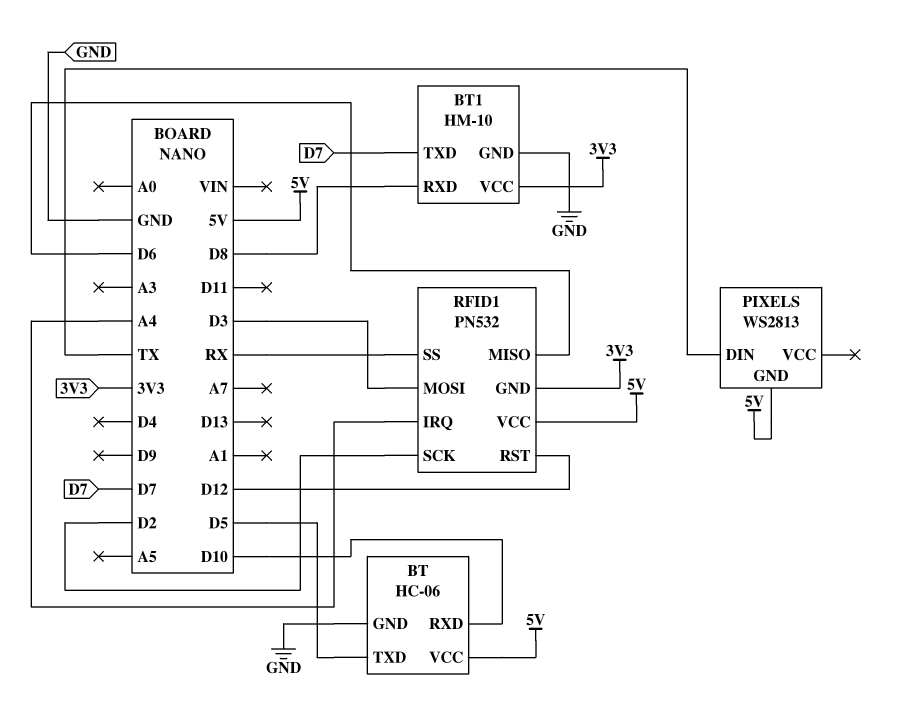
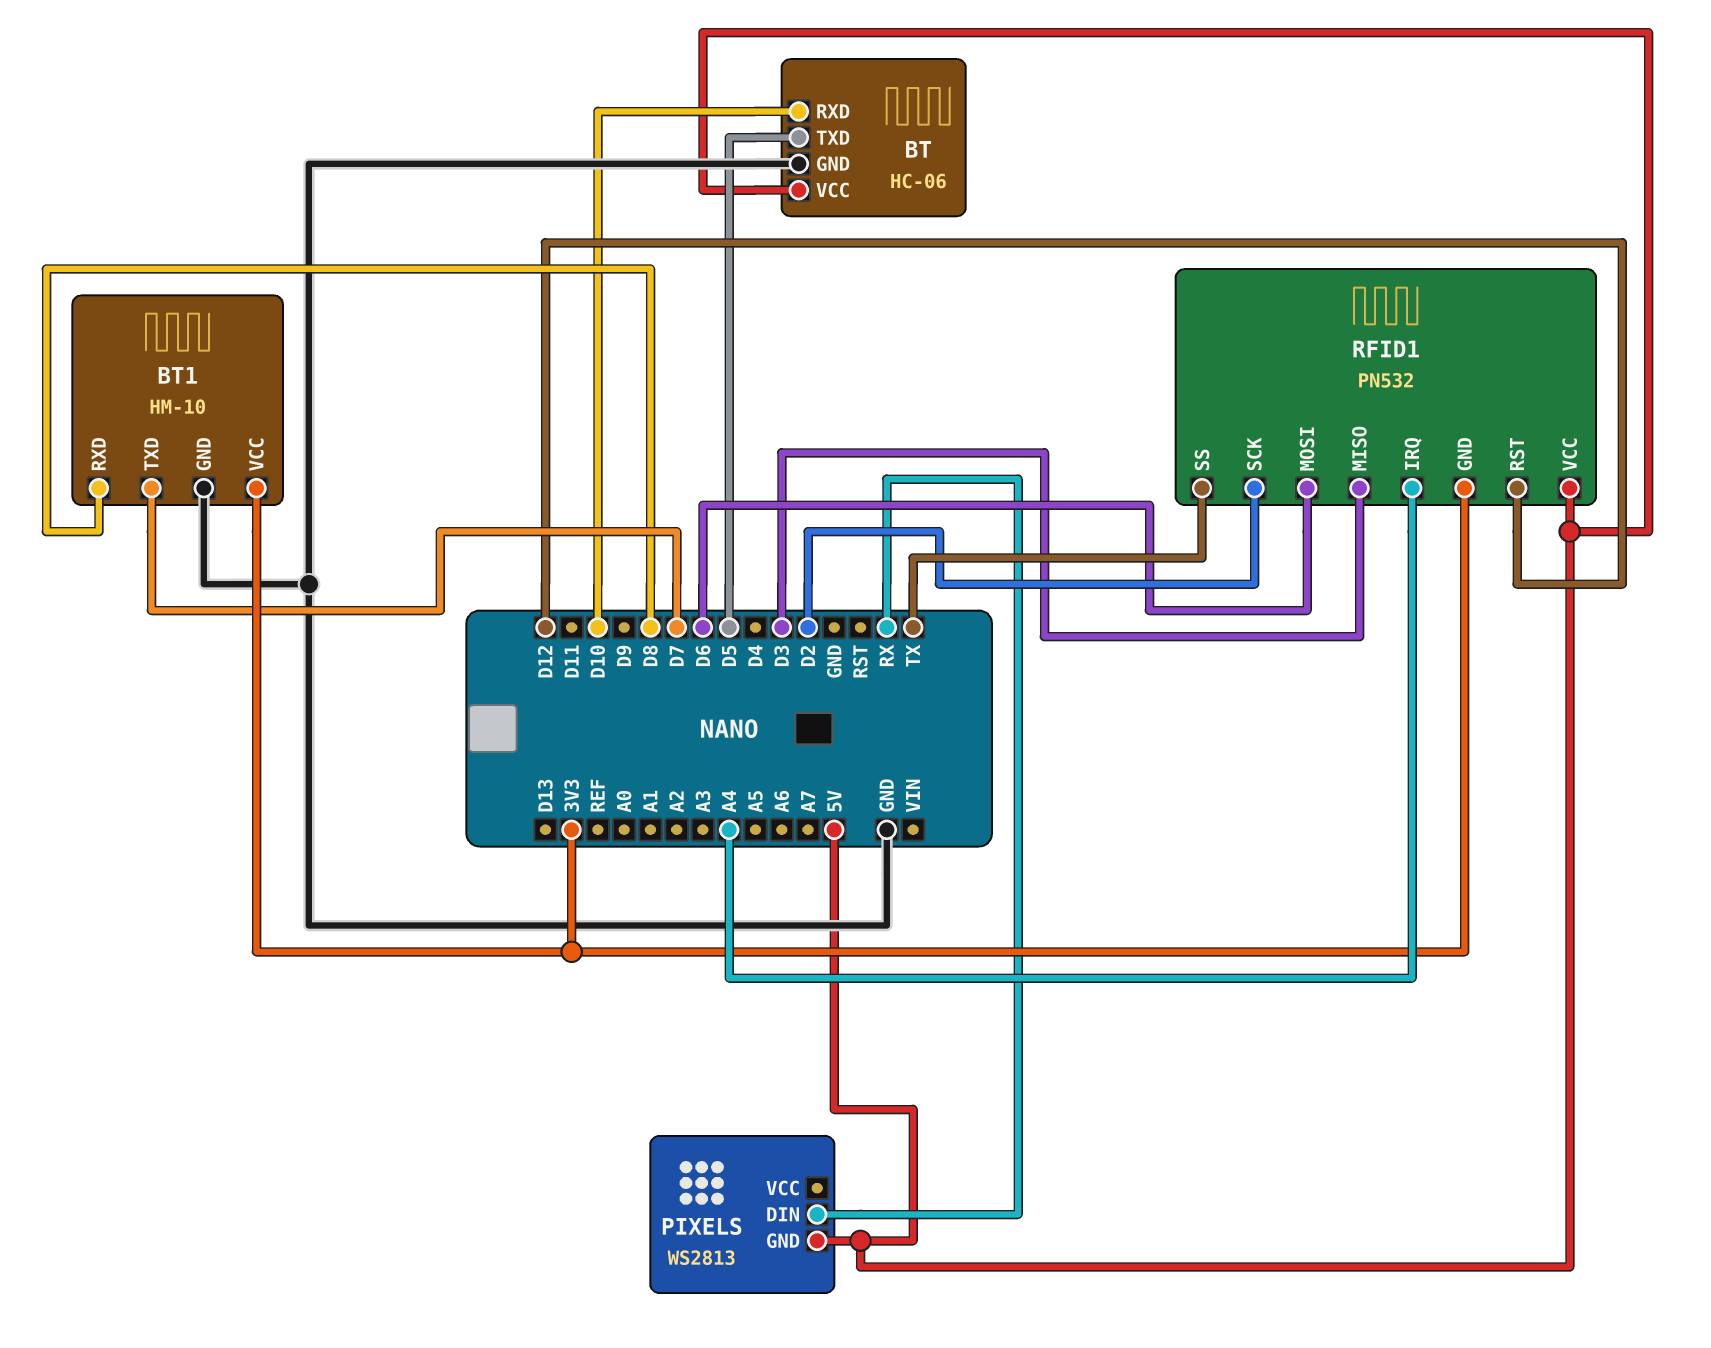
PIXELS pin DIN: TX -> RX
RFID1 pin MISO: D6 -> D3
RFID1 pin MOSI: D3 -> D6
RFID1 pin SS: RX -> TX

